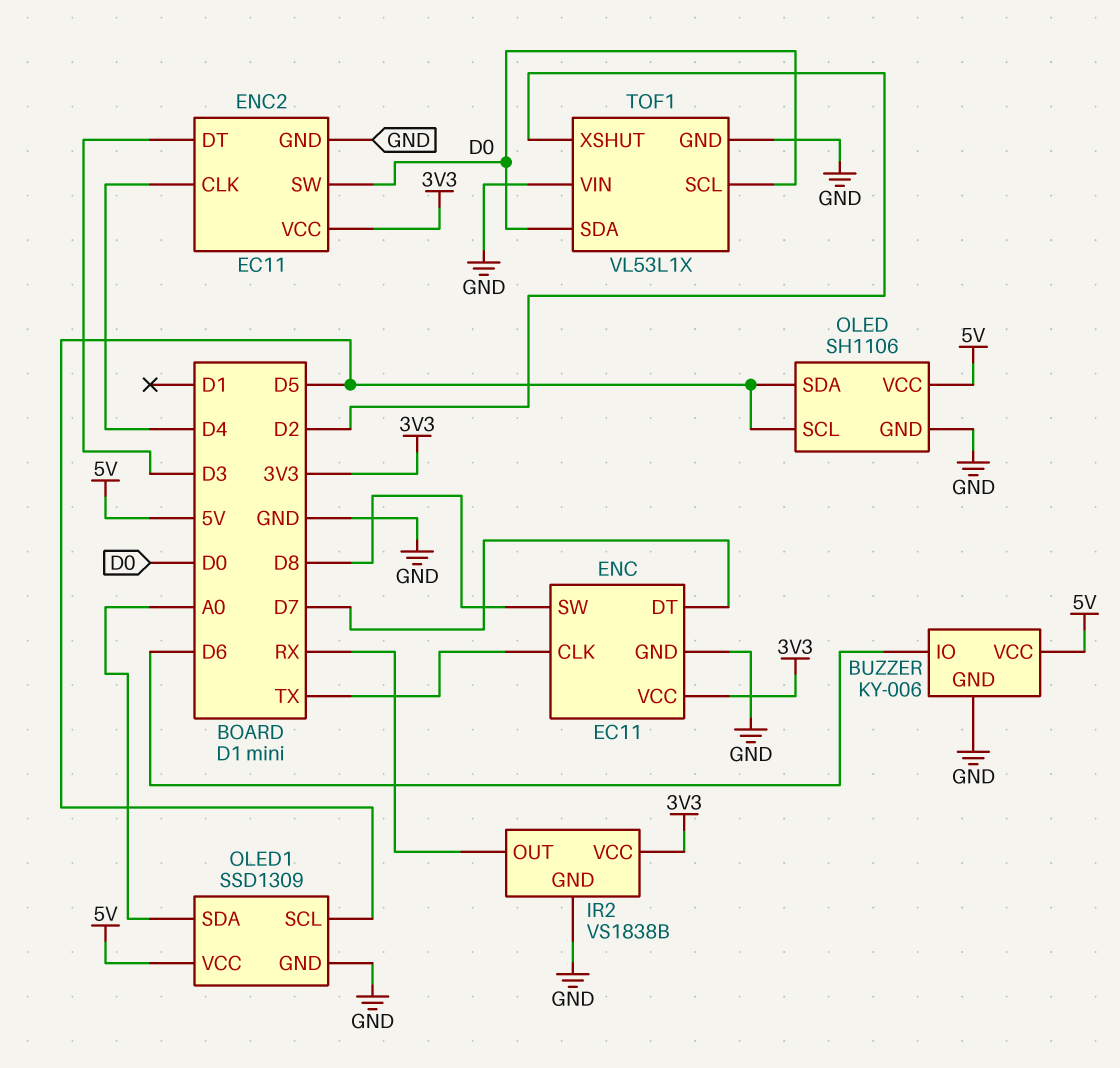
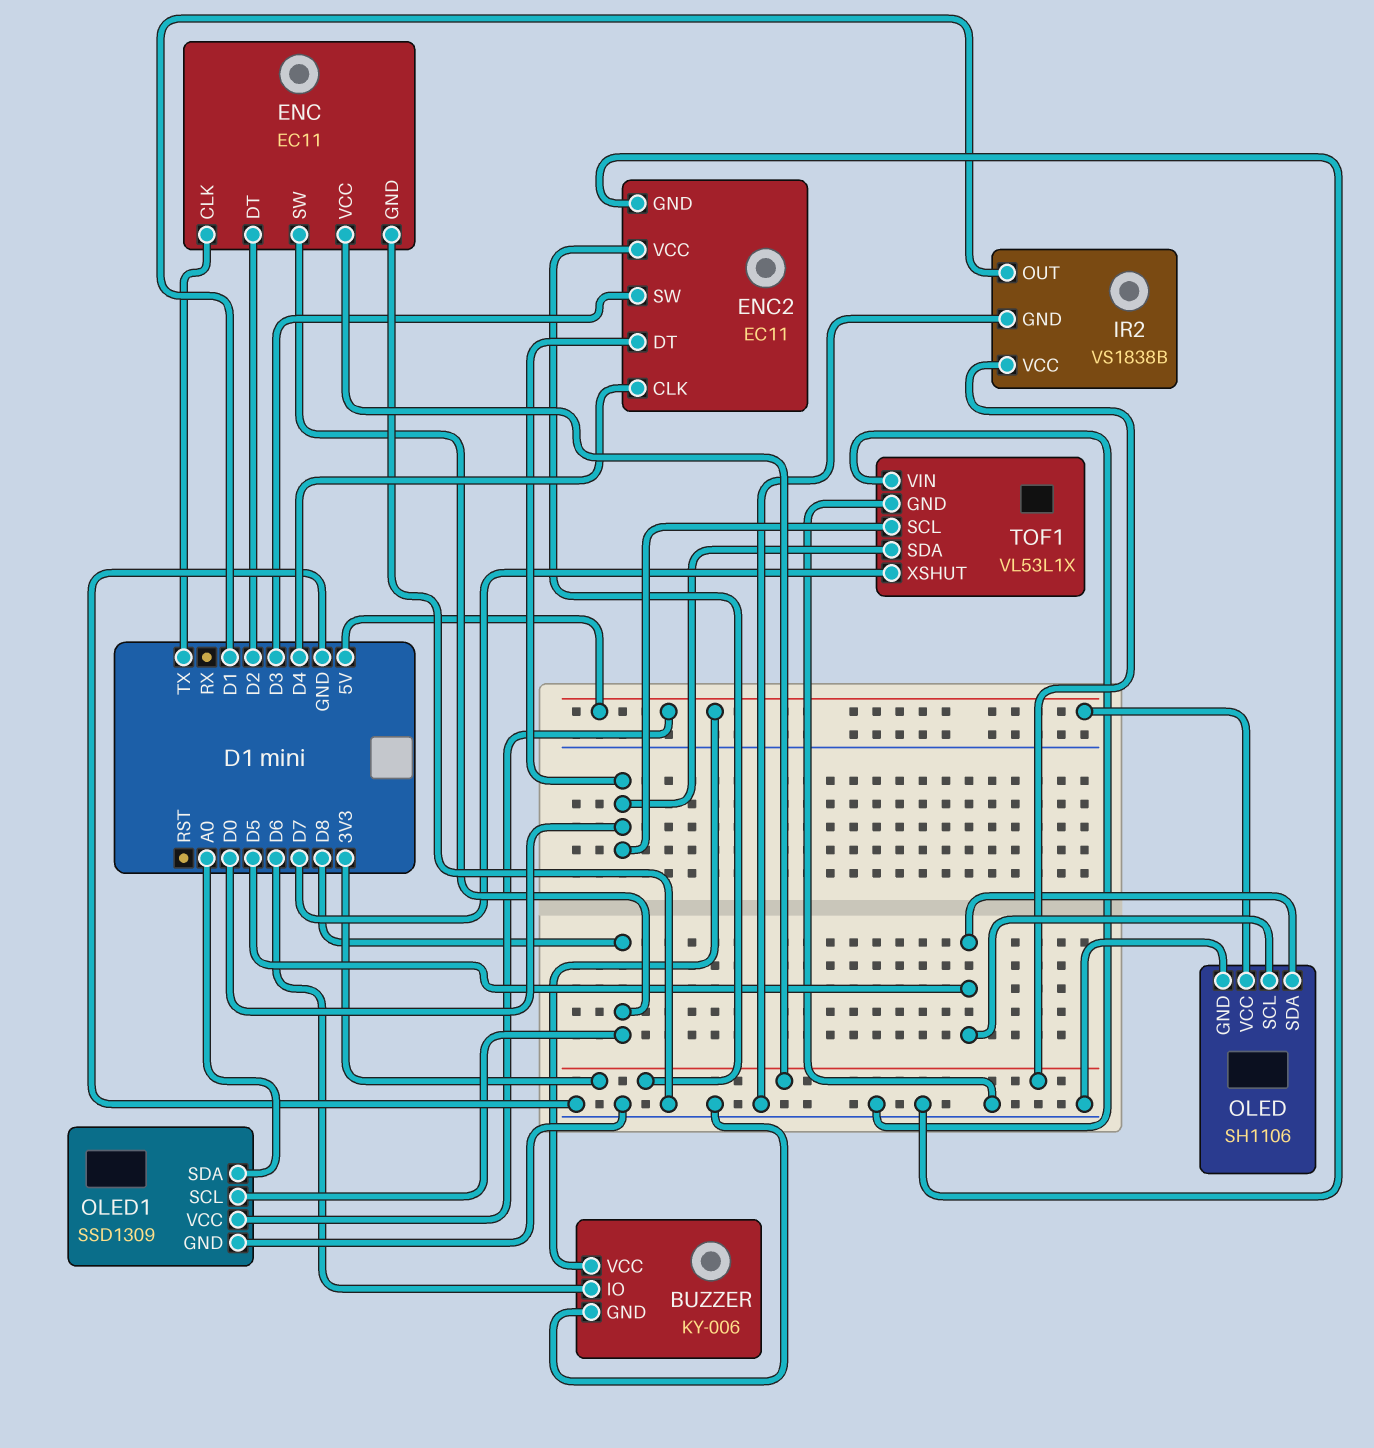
ENC pin DT: D7 -> D2
ENC2 pin DT: D3 -> D0
ENC2 pin SW: D0 -> D3
IR2 pin OUT: RX -> D1
OLED1 pin SCL: D5 -> D8
TOF1 pin XSHUT: D2 -> D7

